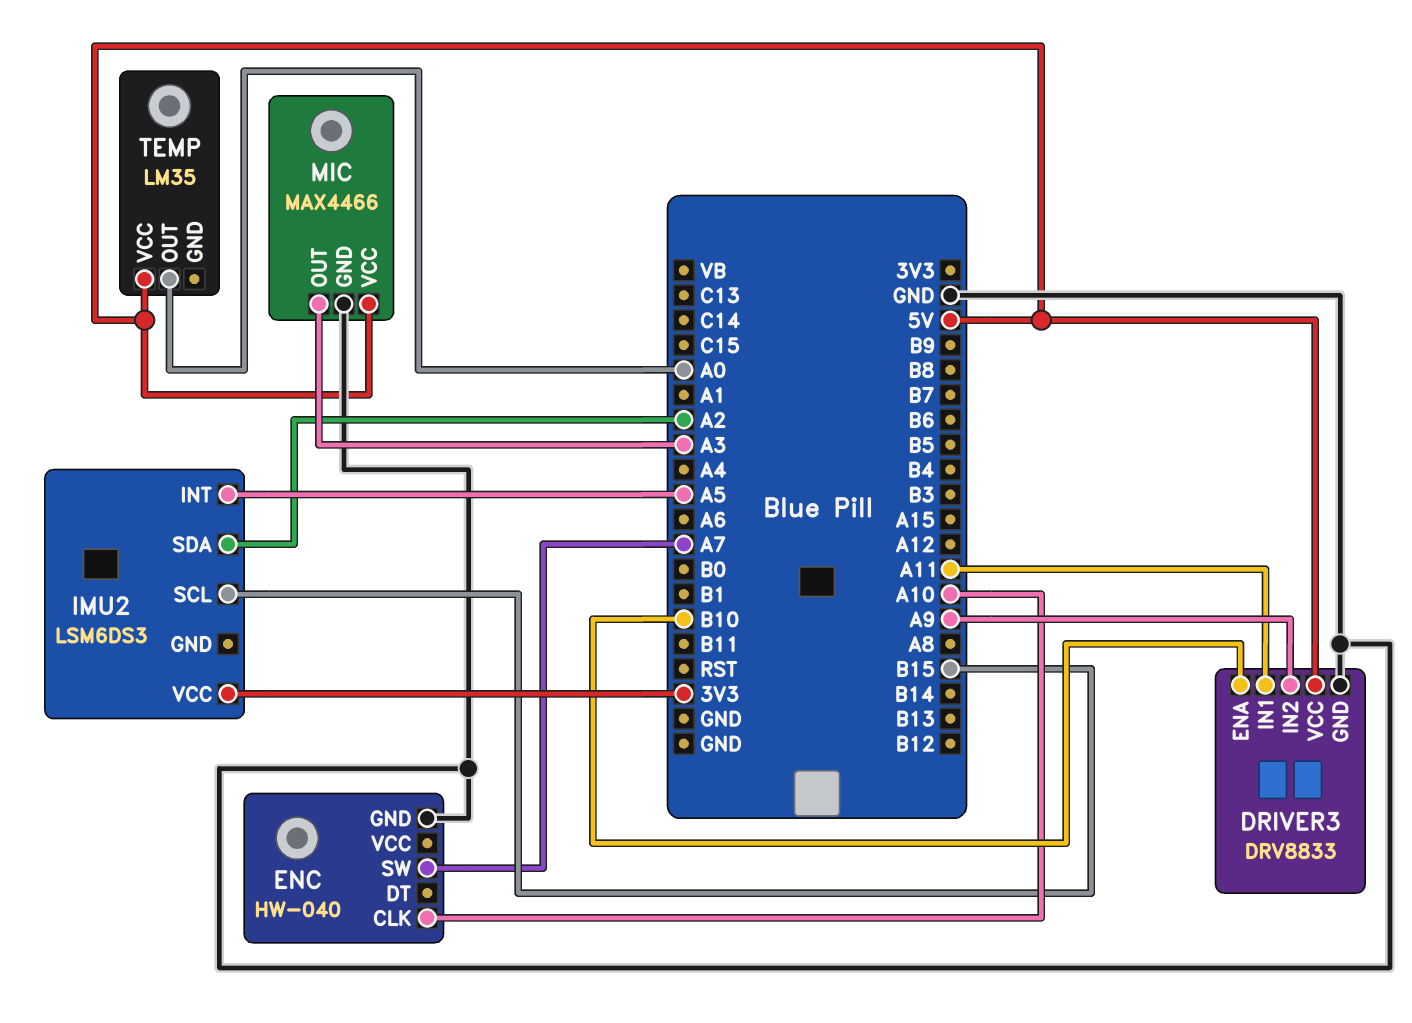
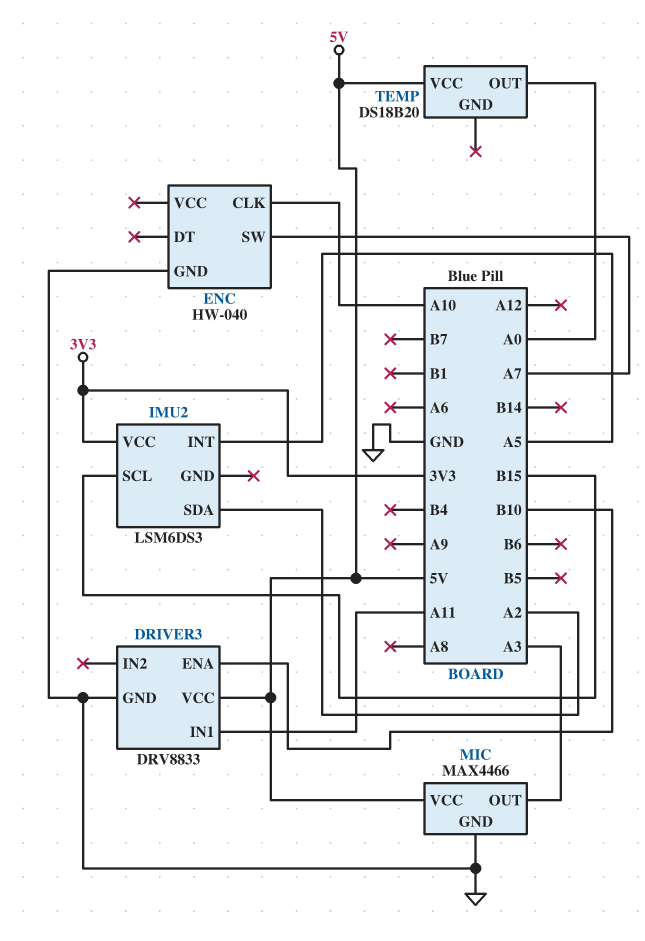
DRIVER3 pin IN2: A9 -> none
TEMP: LM35 -> DS18B20

